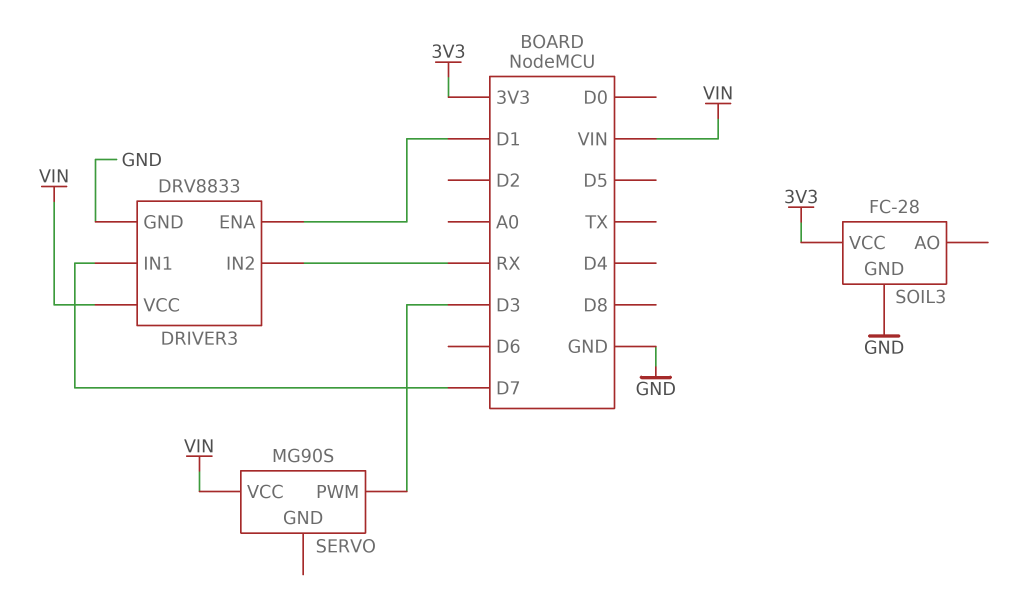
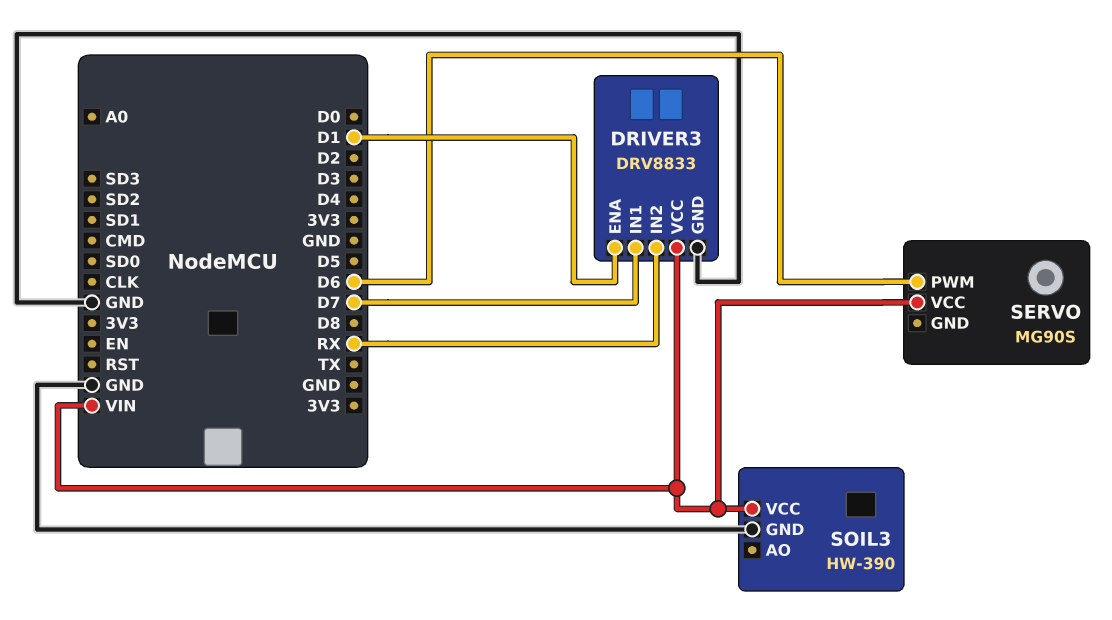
SERVO pin PWM: D3 -> D6
SOIL3: FC-28 -> HW-390
SOIL3 pin VCC: 3V3 -> VIN

